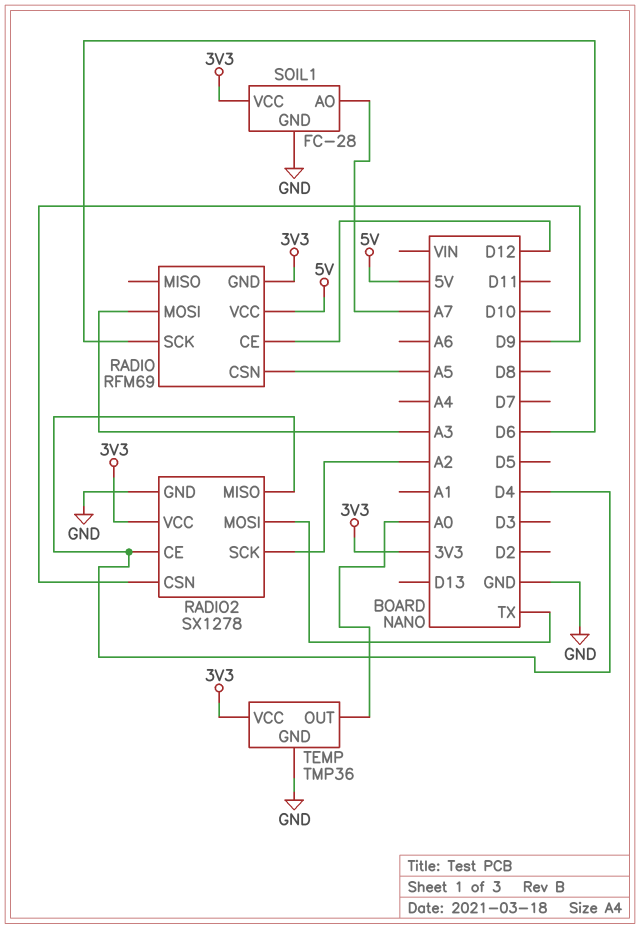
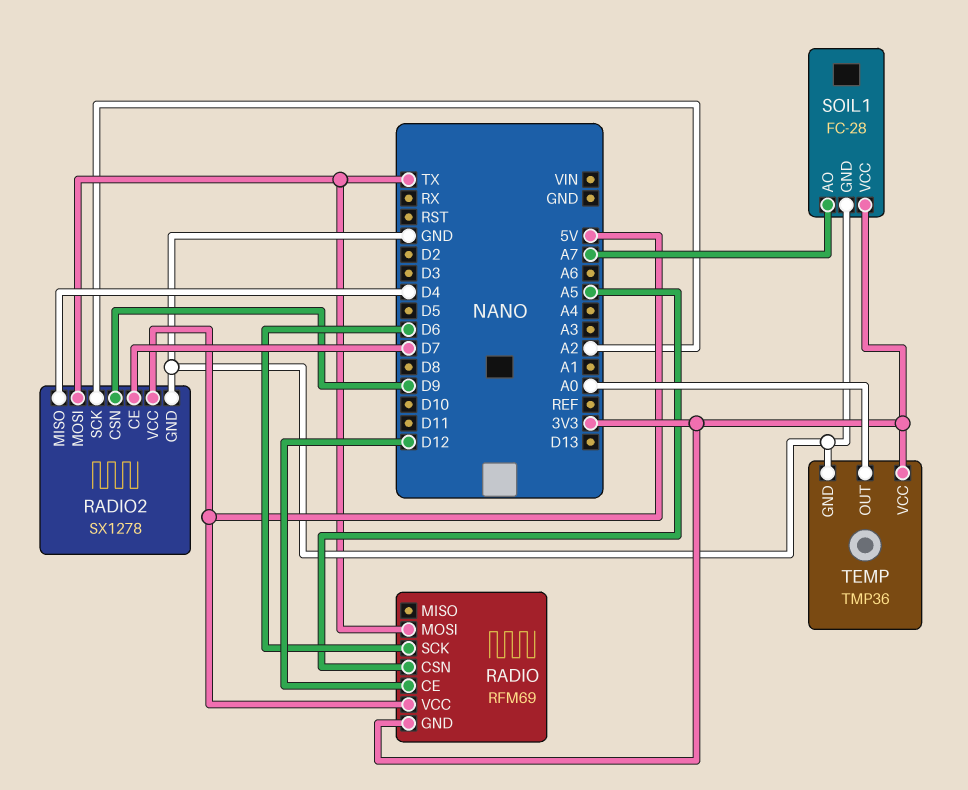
RADIO pin MOSI: A3 -> TX
RADIO2 pin CE: D4 -> D7
RADIO2 pin VCC: 3V3 -> 5V

